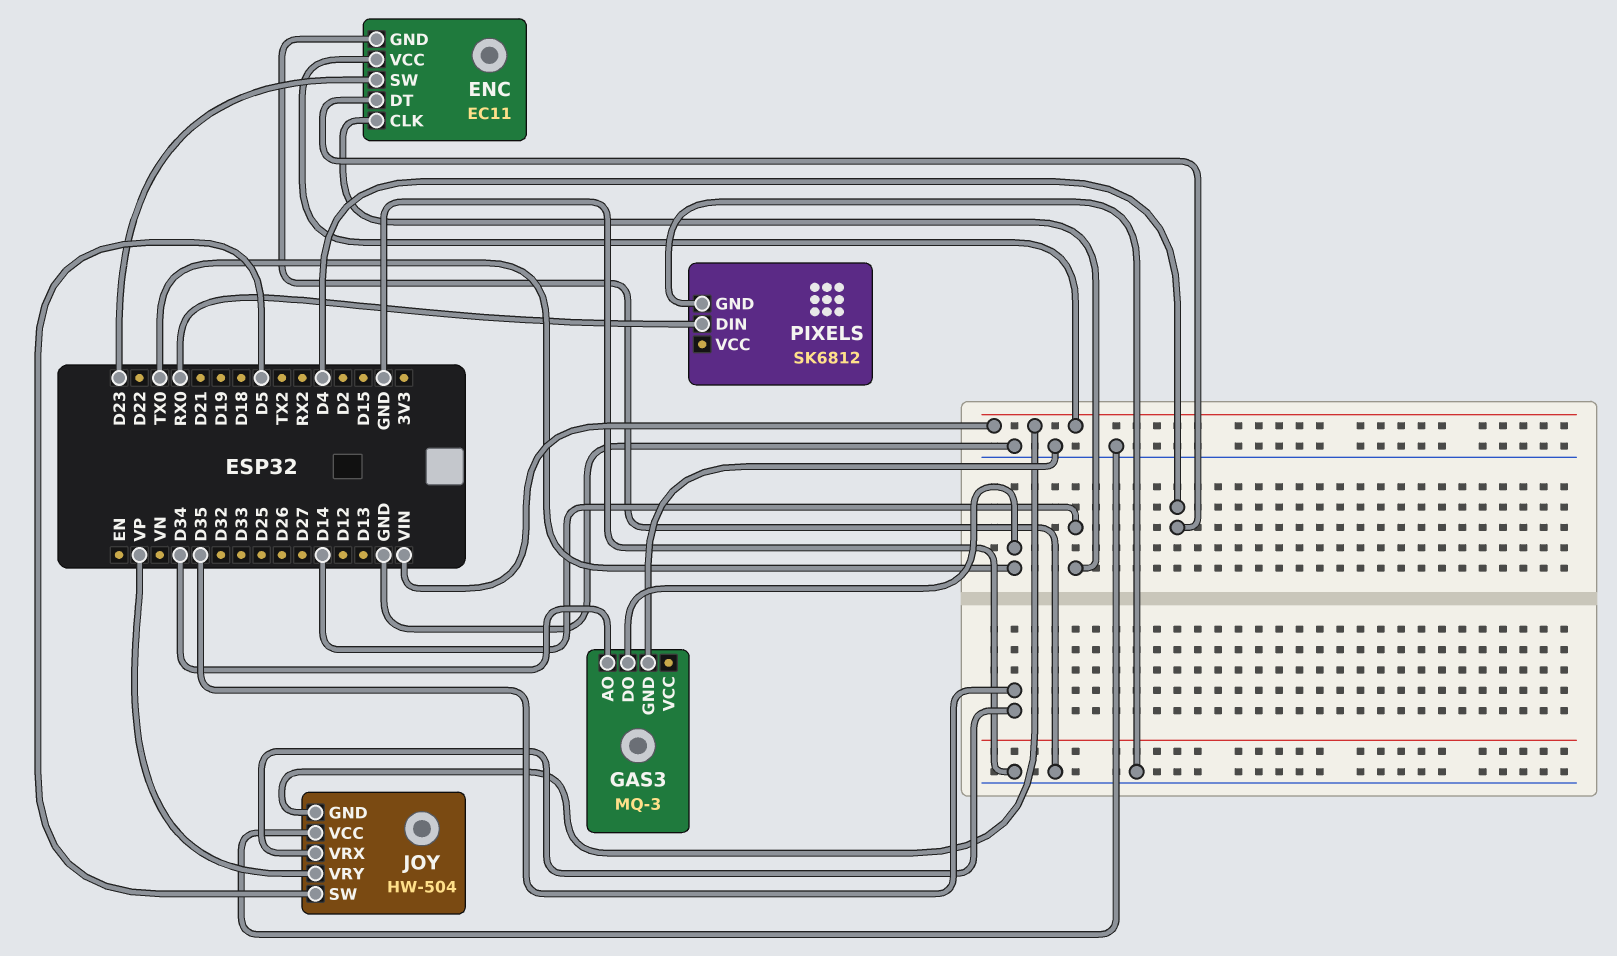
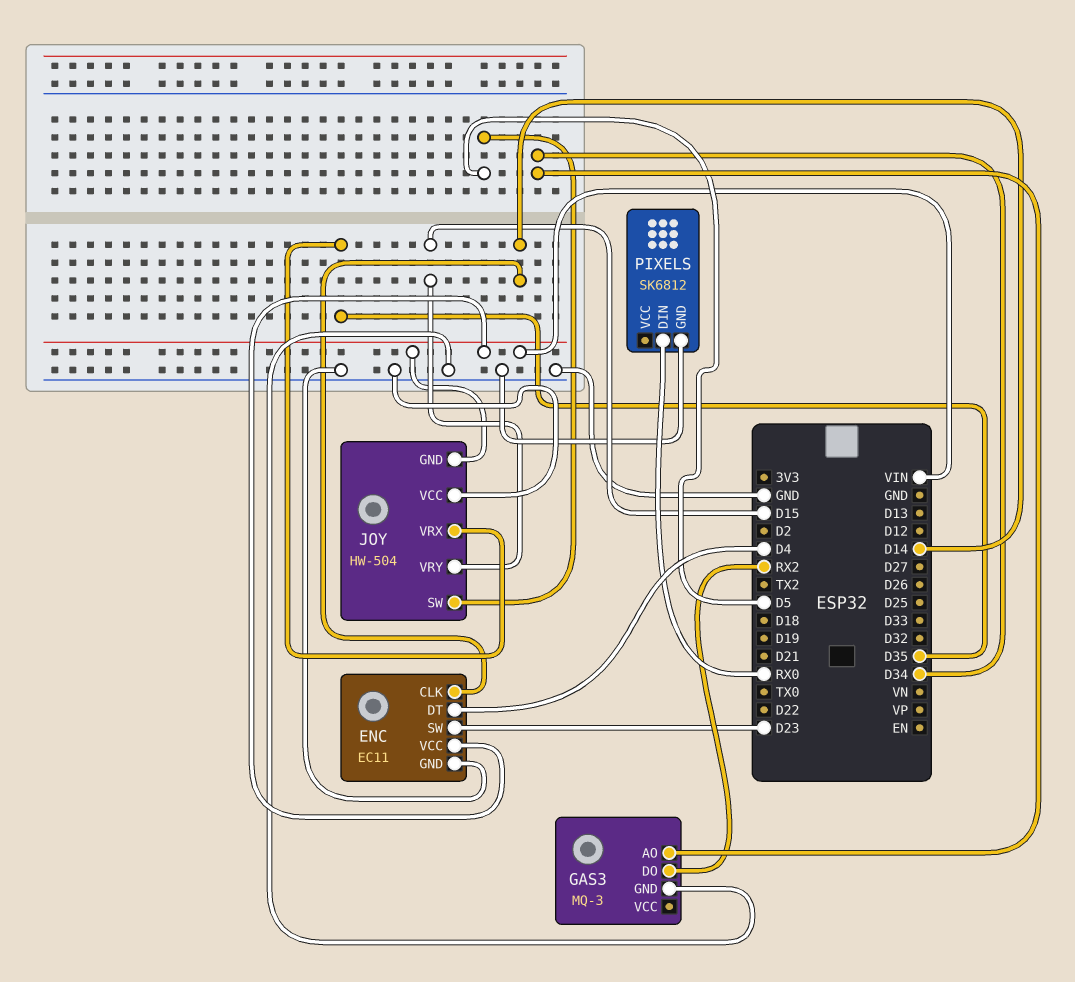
GAS3 pin DO: TX0 -> RX2
JOY pin VRY: VP -> D15

